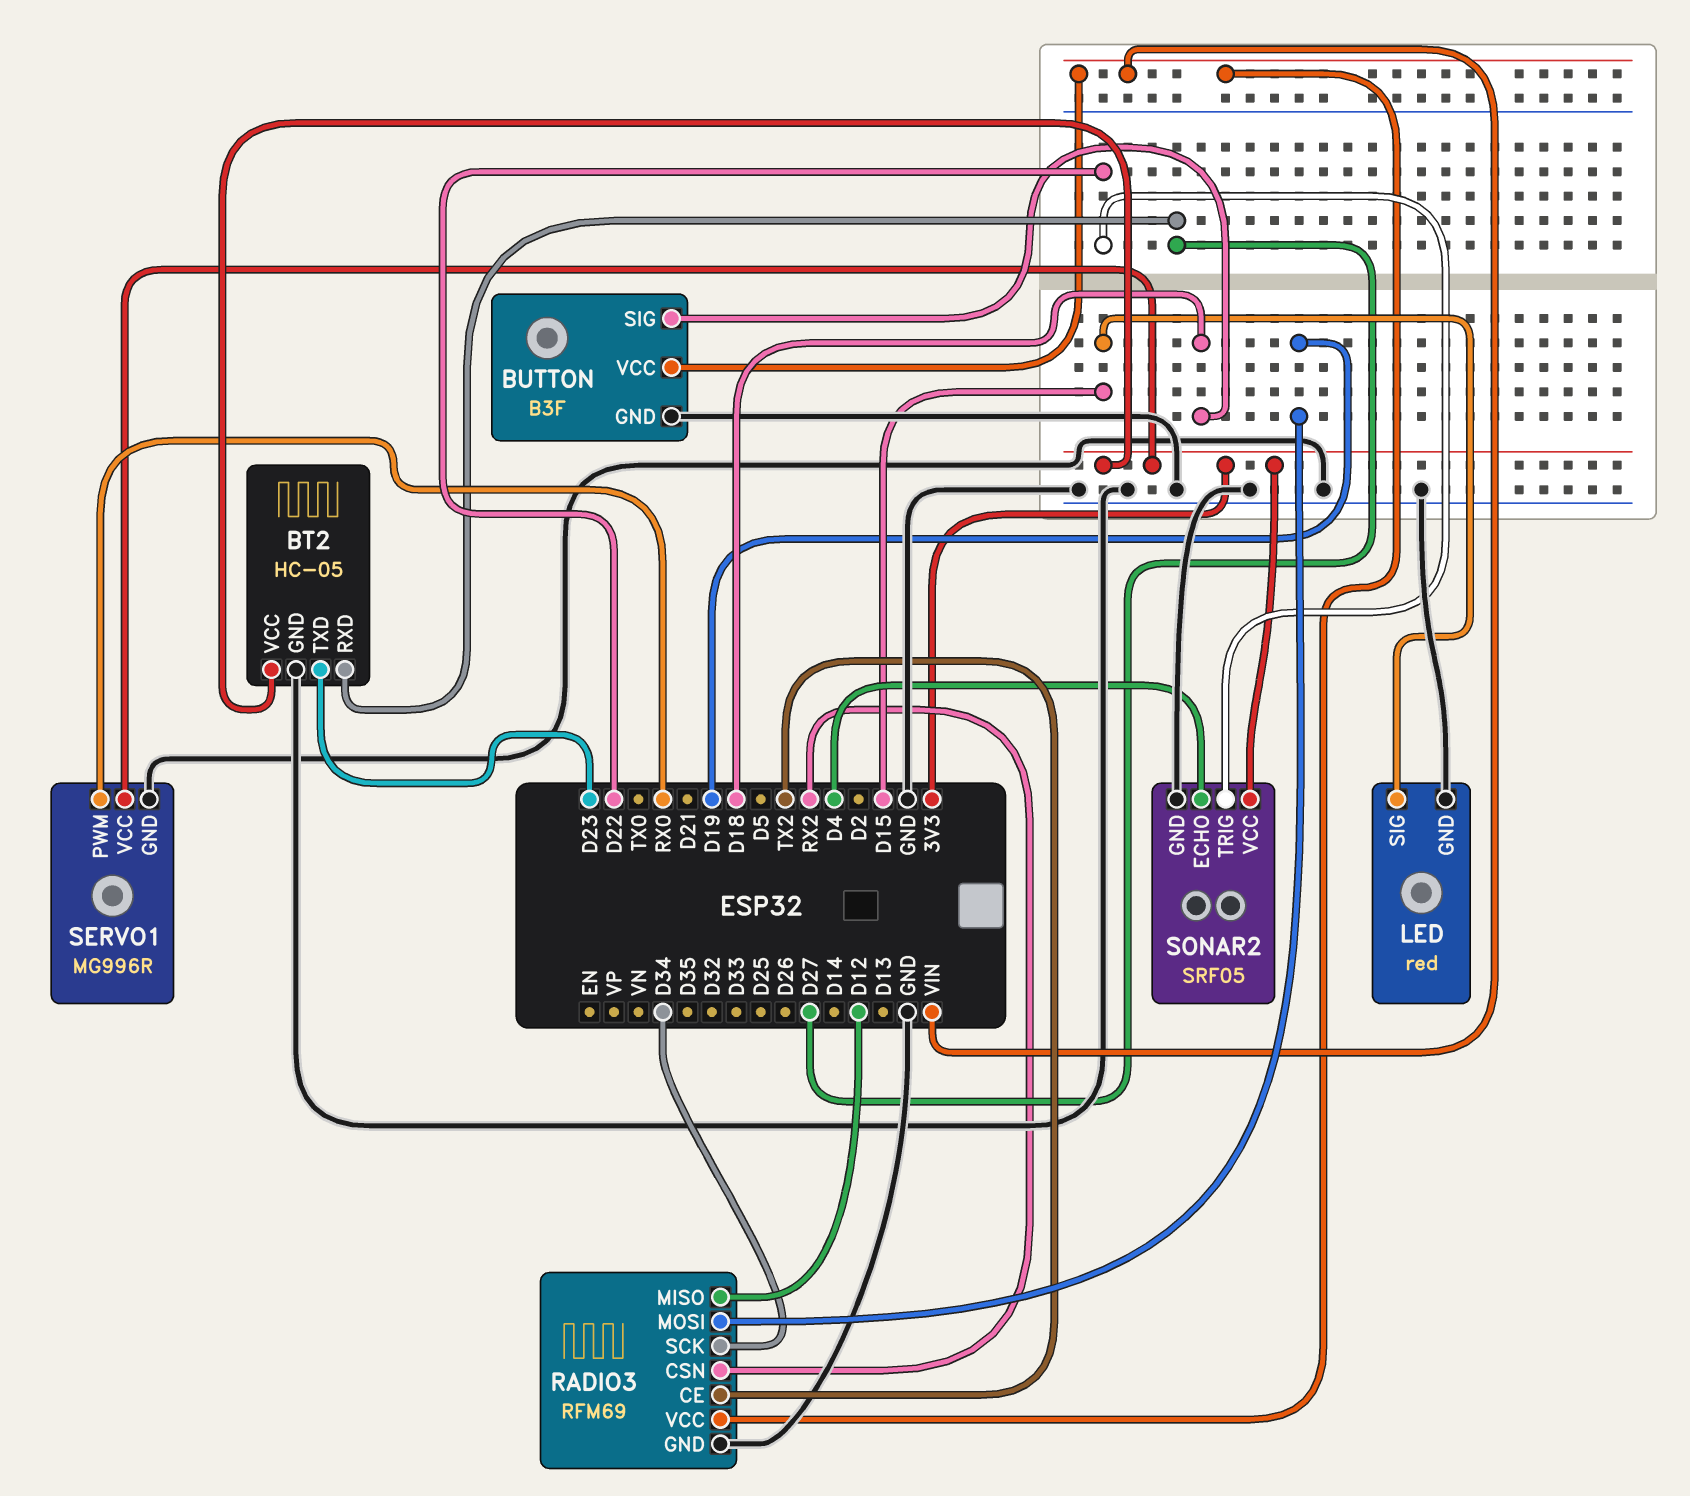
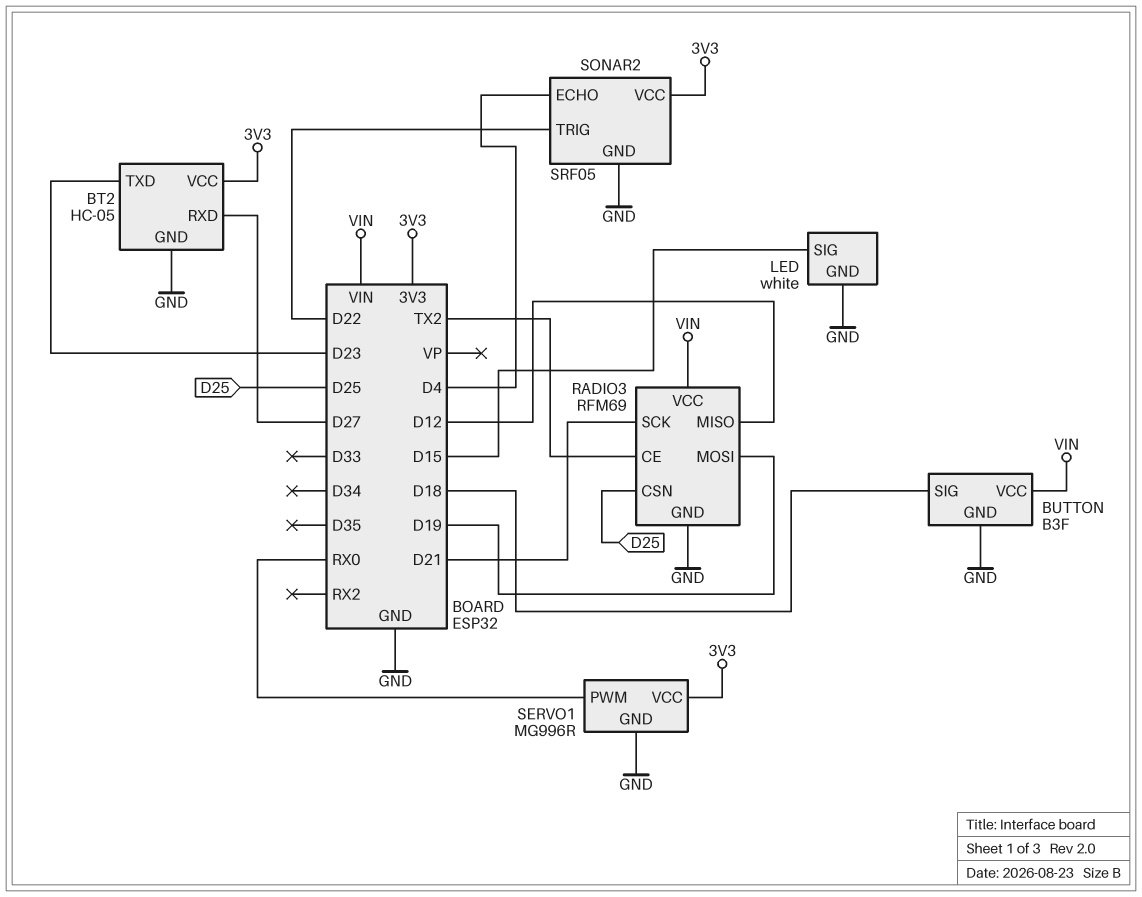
LED: red -> white
RADIO3 pin CSN: RX2 -> D25
RADIO3 pin SCK: D34 -> D21

